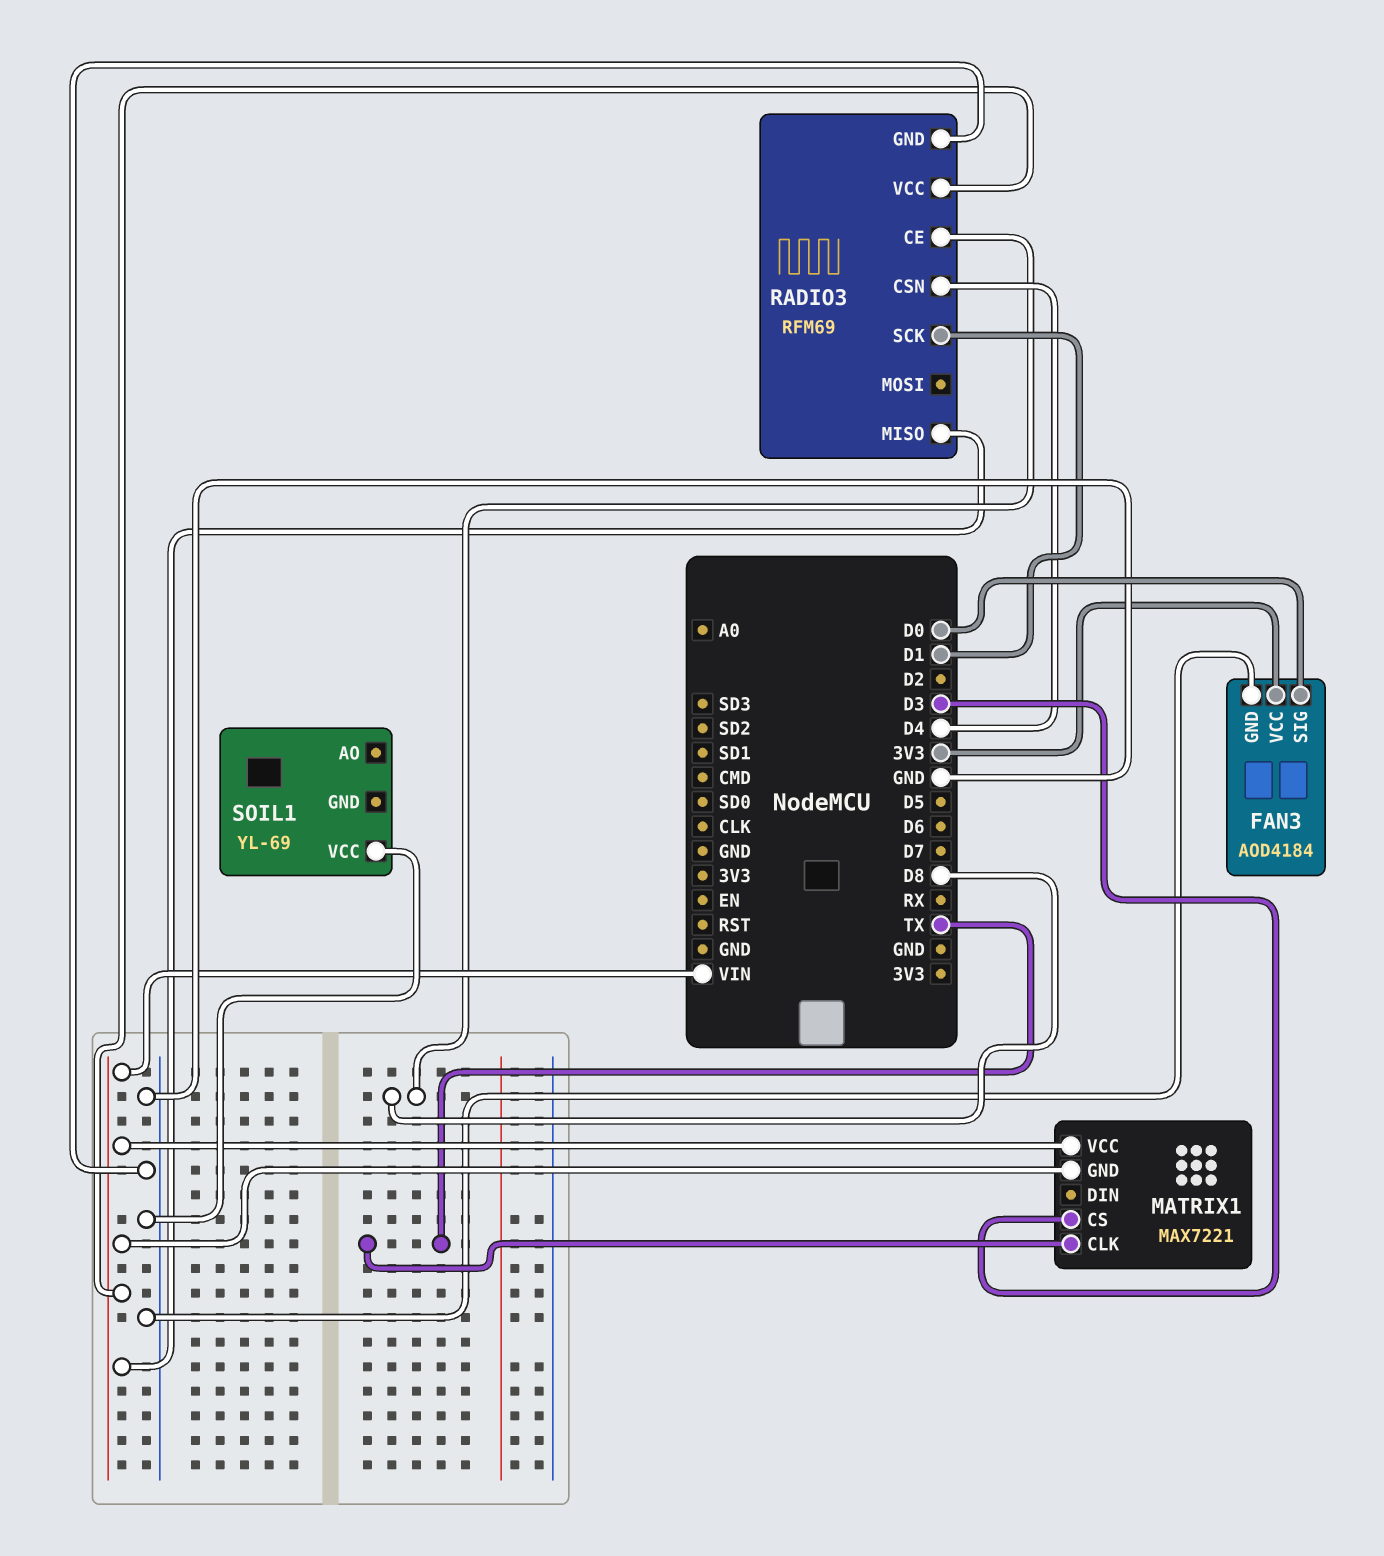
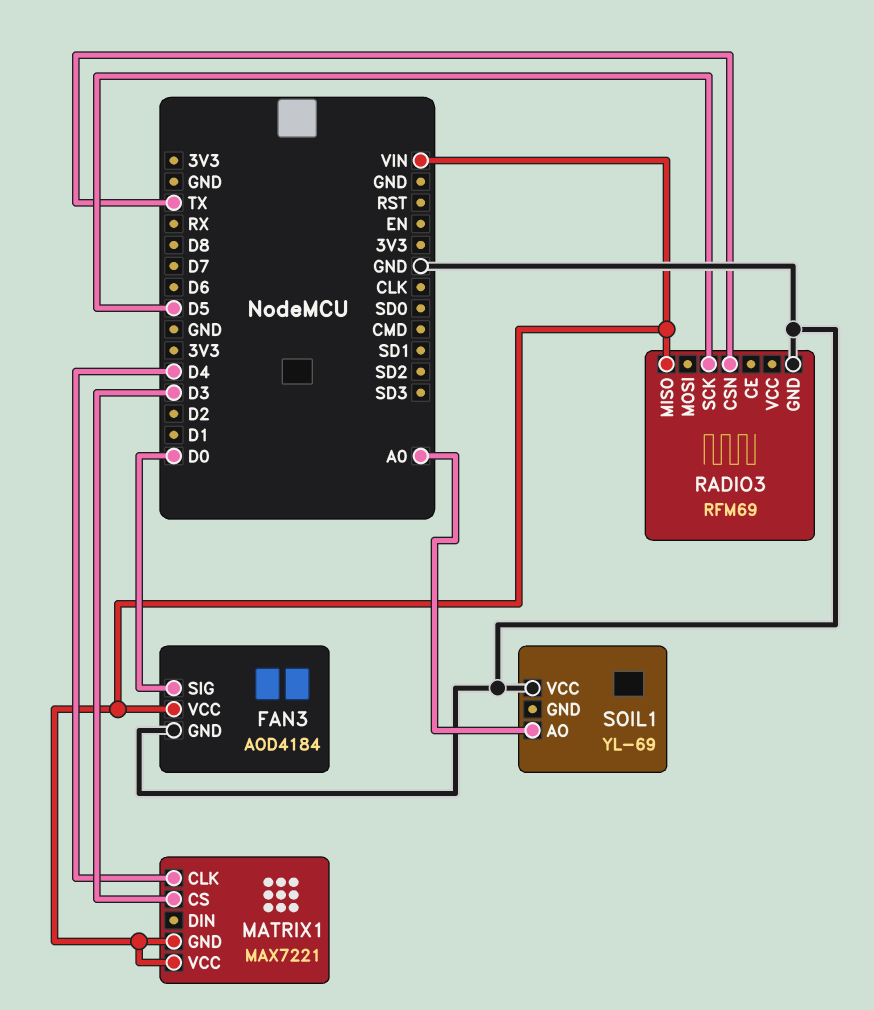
FAN3 pin VCC: 3V3 -> VIN
MATRIX1 pin CLK: TX -> D4
RADIO3 pin CE: D8 -> none
RADIO3 pin CSN: D4 -> TX
RADIO3 pin SCK: D1 -> D5
RADIO3 pin VCC: VIN -> none
SOIL1 pin AO: none -> A0

